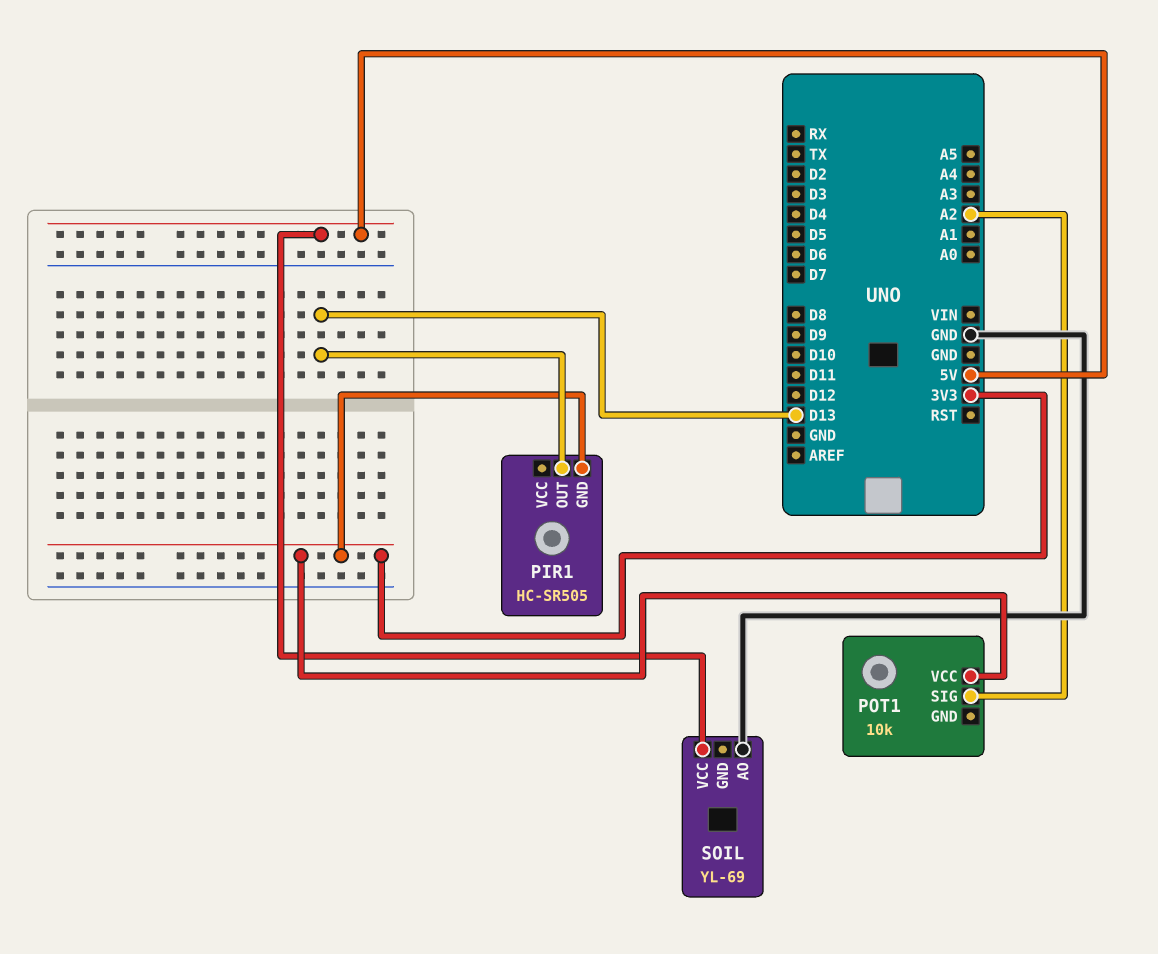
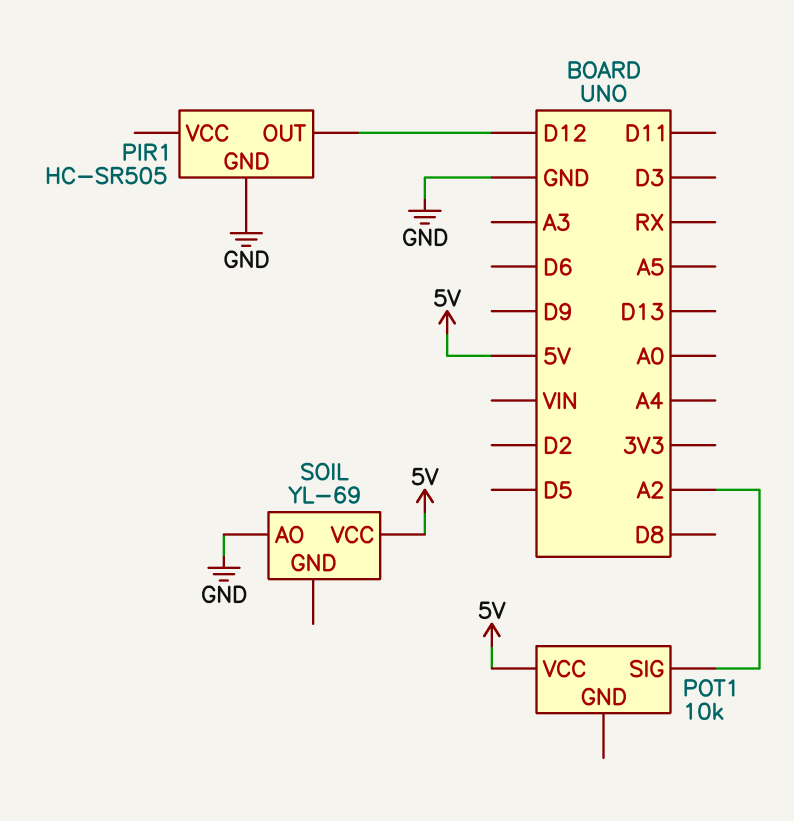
PIR1 pin GND: 3V3 -> GND
PIR1 pin OUT: D13 -> D12
POT1 pin VCC: 3V3 -> 5V

